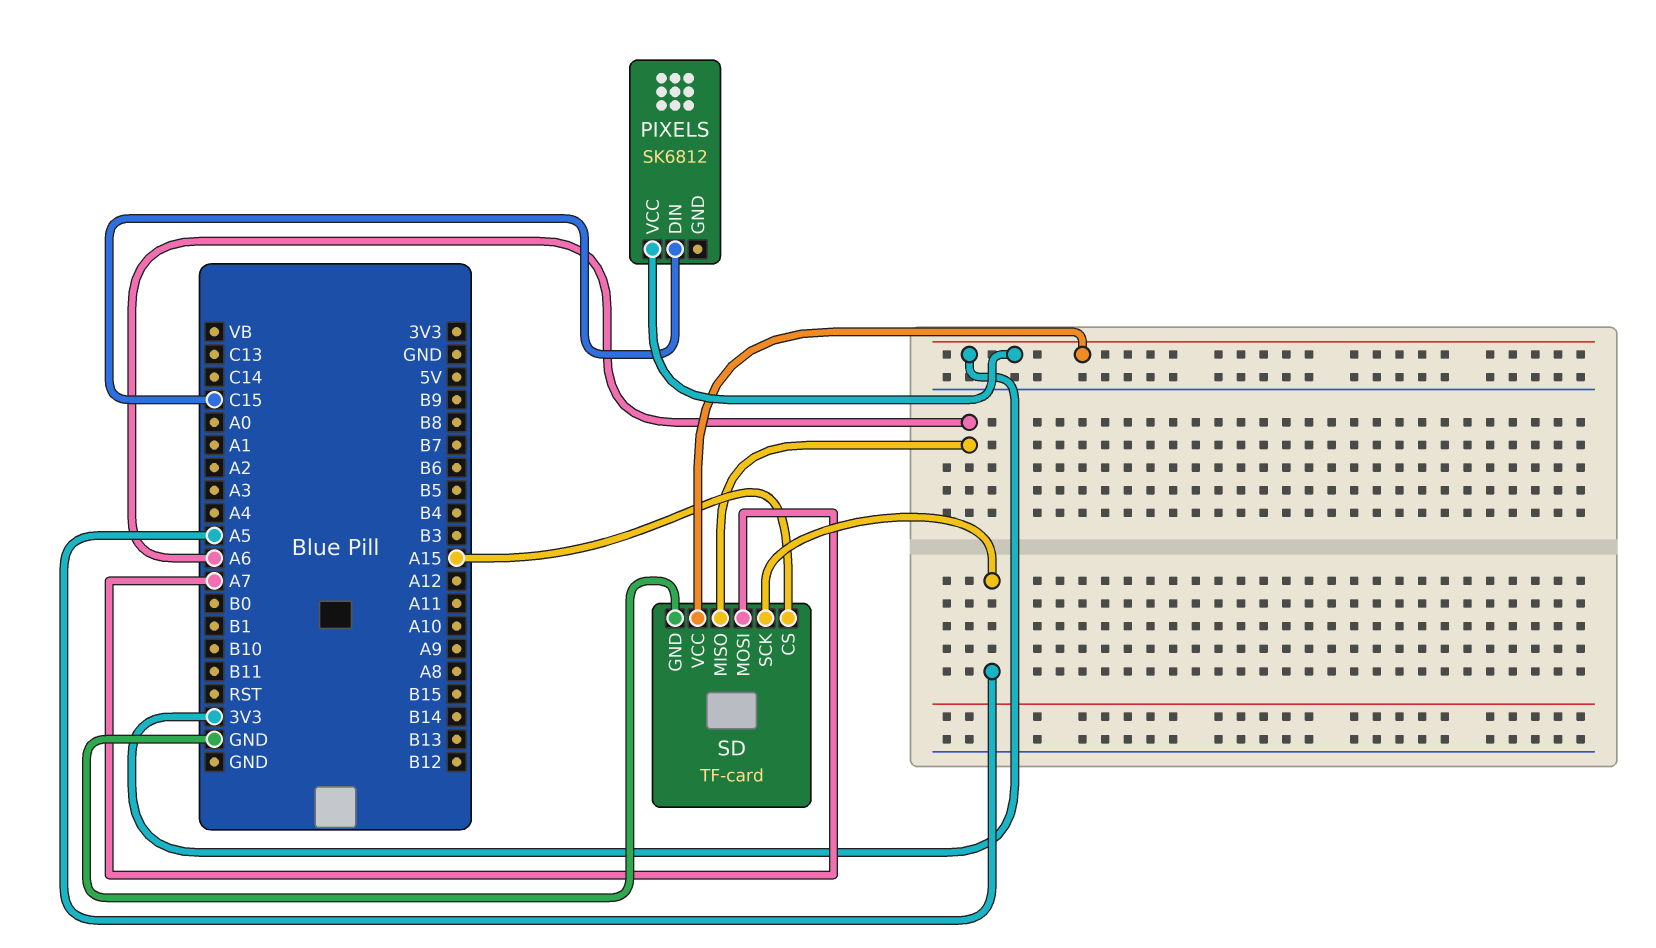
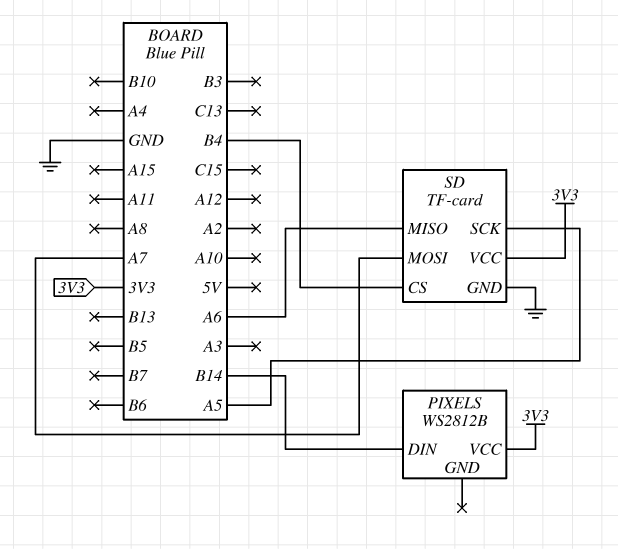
PIXELS: SK6812 -> WS2812B
PIXELS pin DIN: C15 -> B14
SD pin CS: A15 -> B4

